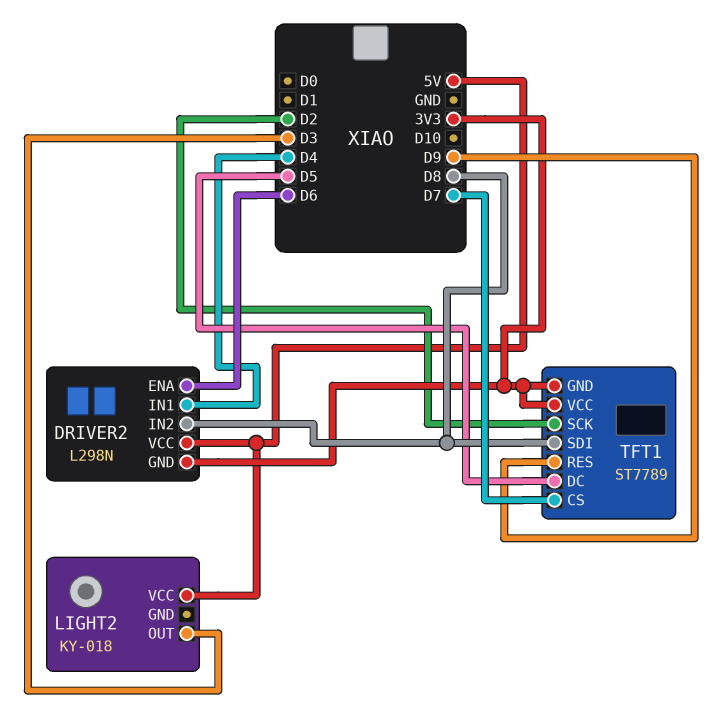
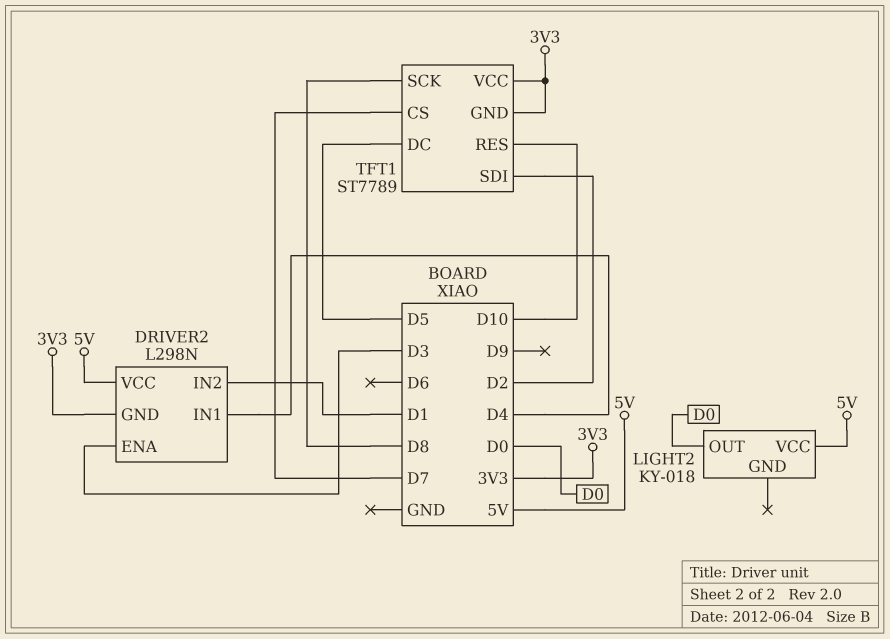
DRIVER2 pin ENA: D6 -> D3
DRIVER2 pin IN2: D8 -> D1
LIGHT2 pin OUT: D3 -> D0
TFT1 pin RES: D9 -> D10
TFT1 pin SCK: D2 -> D8
TFT1 pin SDI: D8 -> D2

